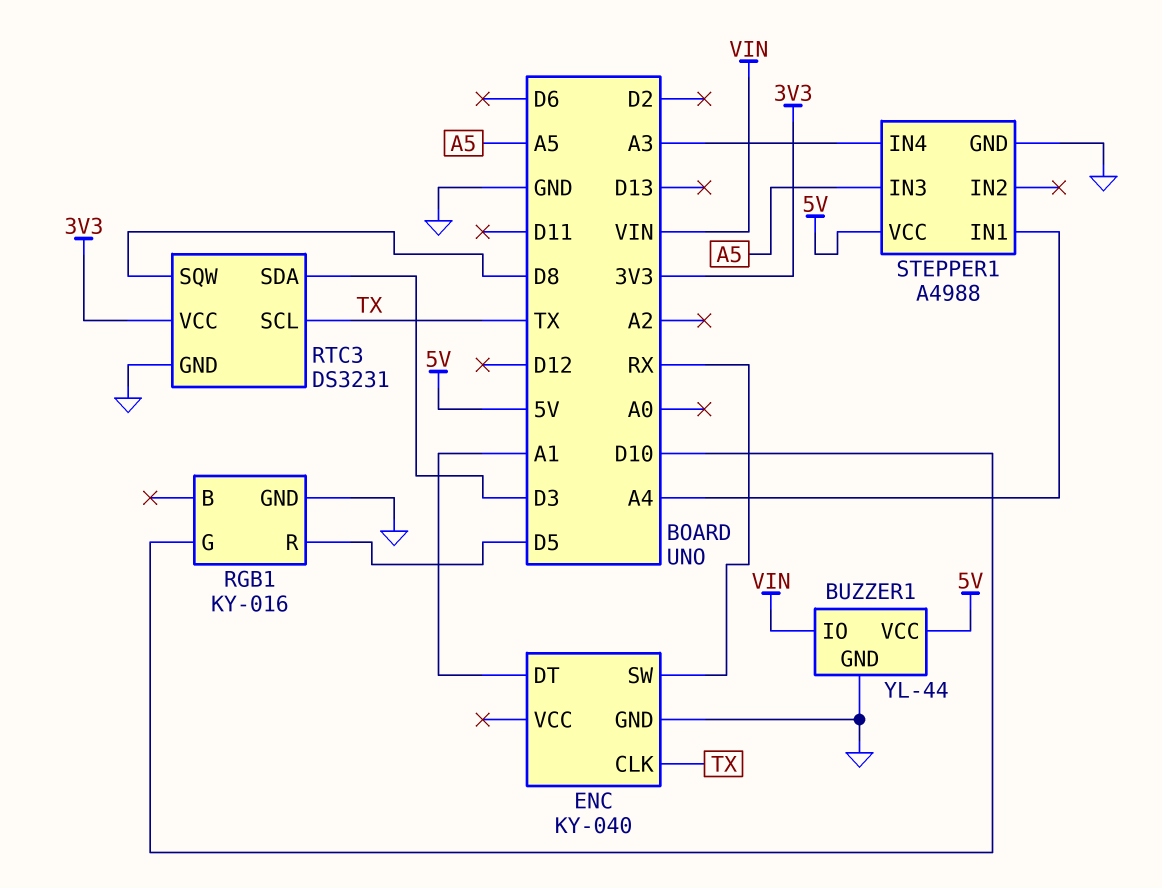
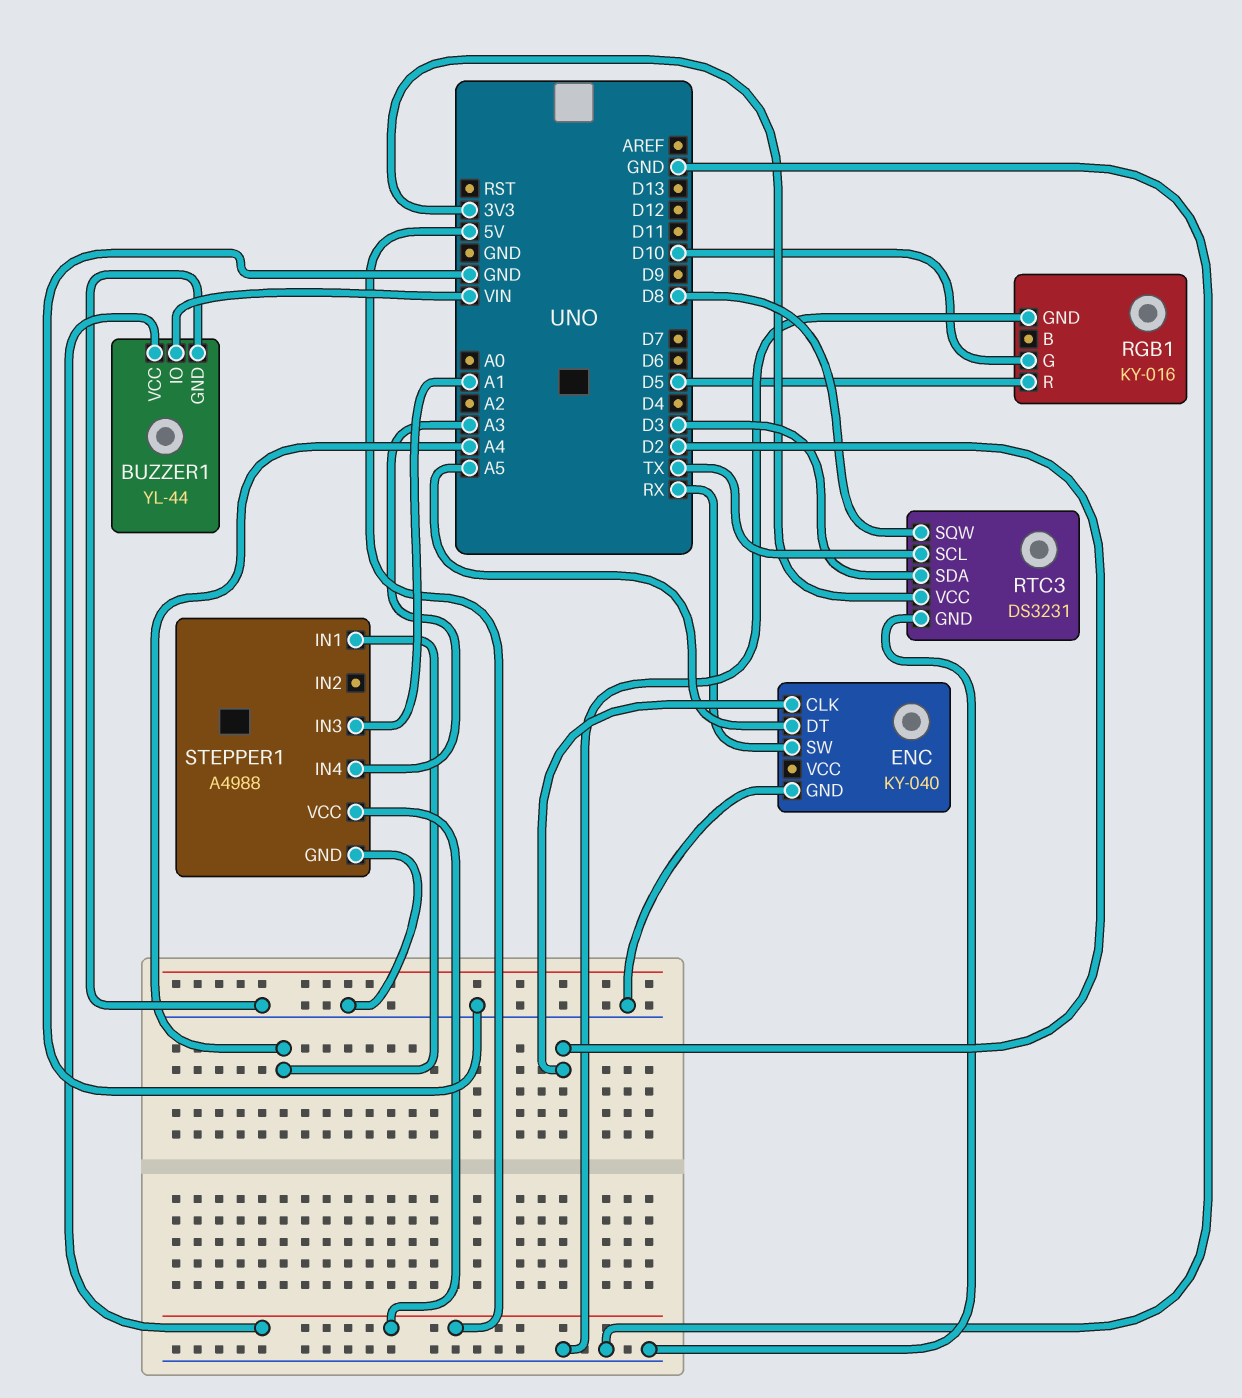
ENC pin CLK: TX -> D2
ENC pin DT: A1 -> A5
STEPPER1 pin IN3: A5 -> A1

